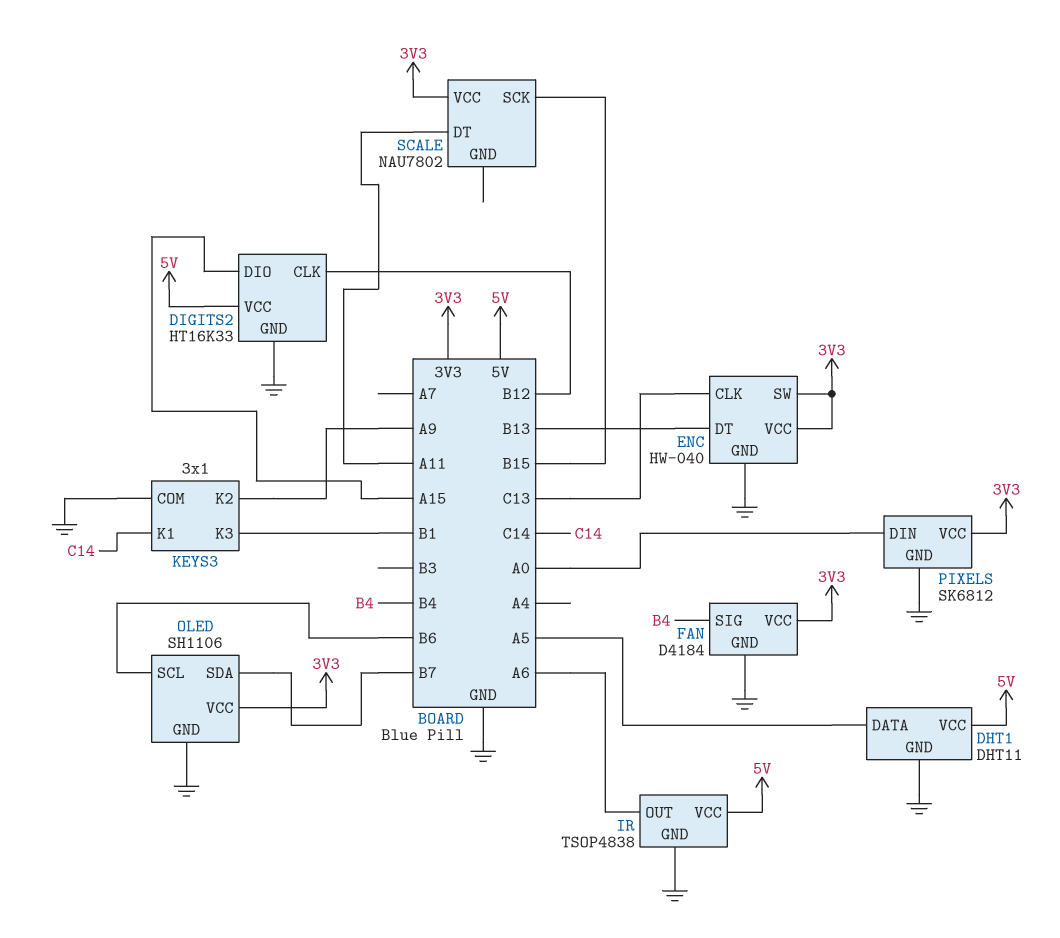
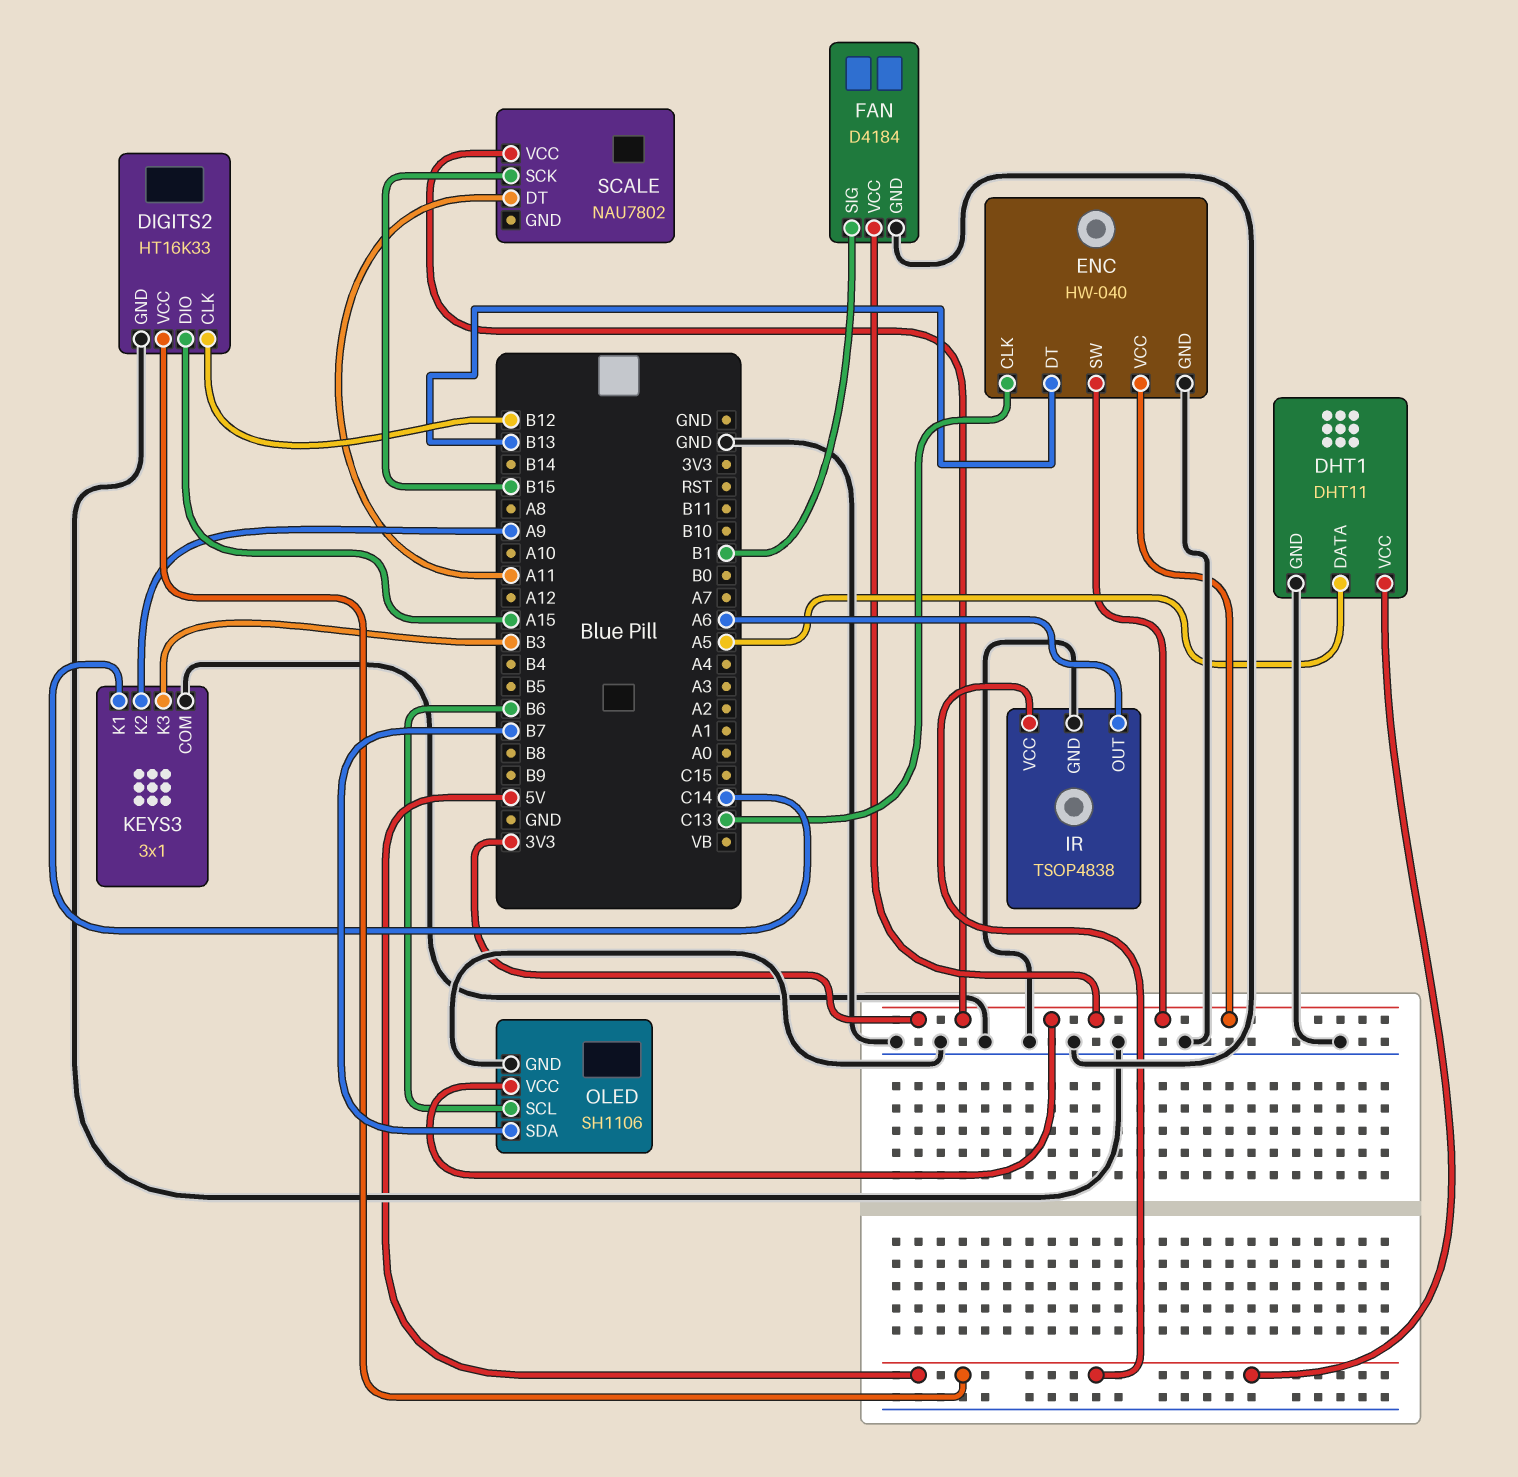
FAN pin SIG: B4 -> B1
KEYS3 pin K3: B1 -> B3
PIXELS: SK6812 -> none
PIXELS pin DIN: A0 -> none
PIXELS pin GND: GND -> none
PIXELS pin VCC: 3V3 -> none

